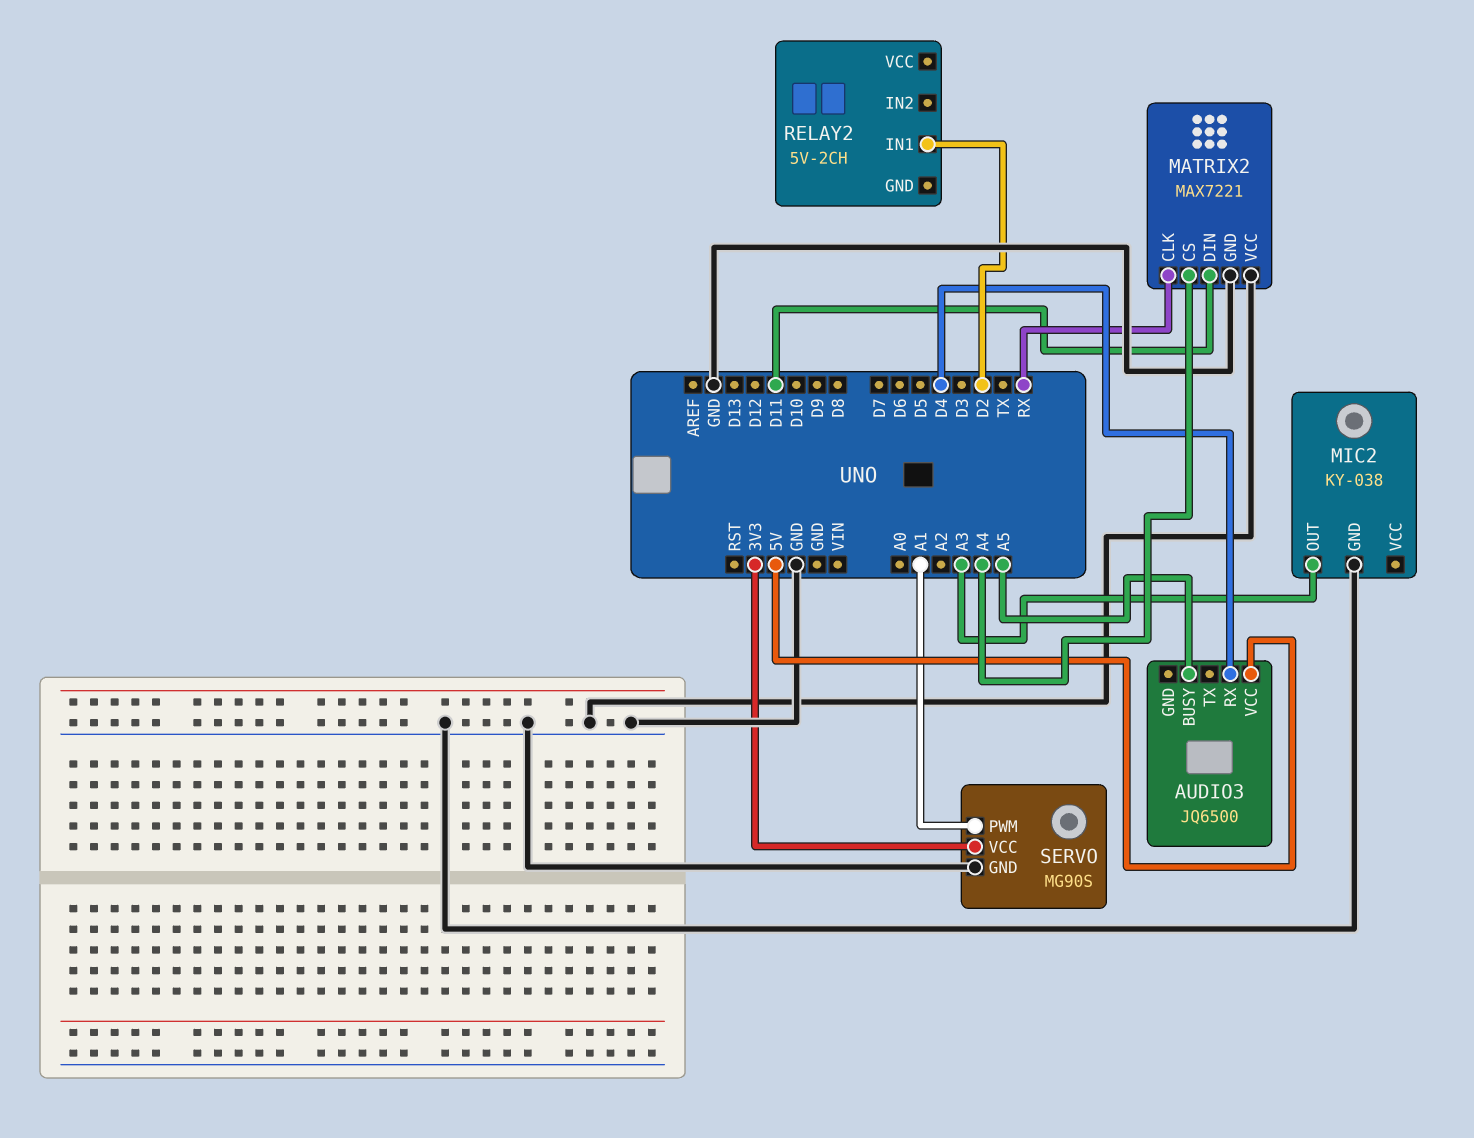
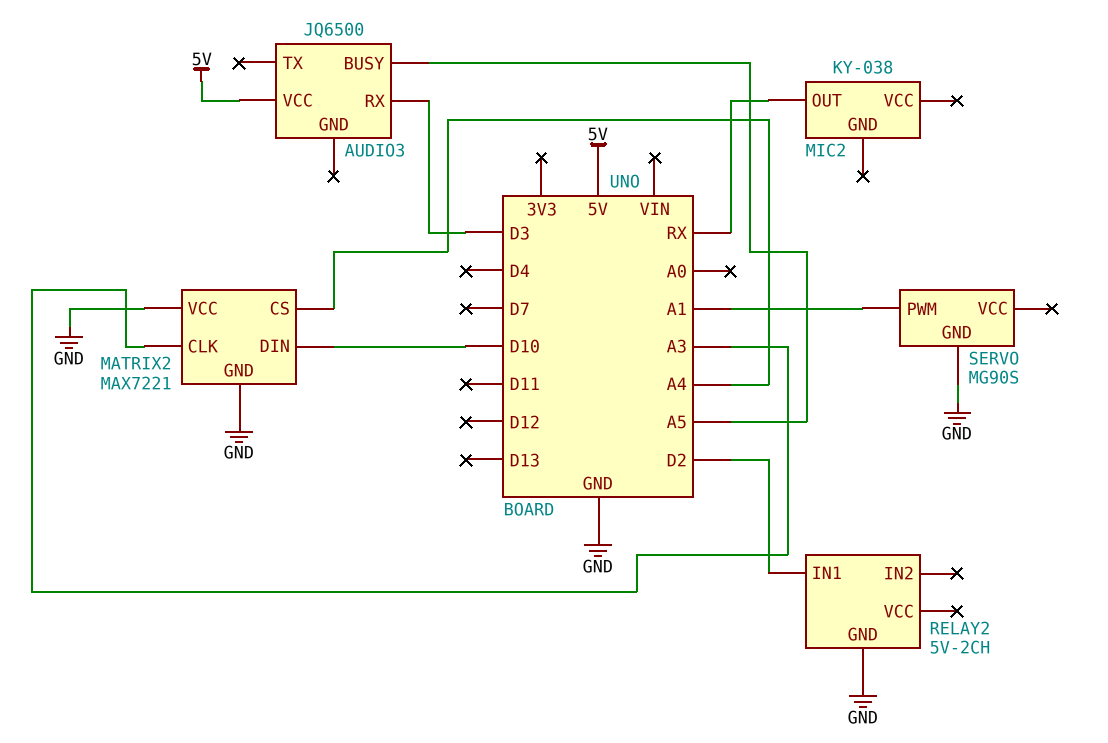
AUDIO3 pin RX: D4 -> D3
MATRIX2 pin CLK: RX -> A3
MATRIX2 pin DIN: D11 -> D10
MIC2 pin GND: GND -> none
MIC2 pin OUT: A3 -> RX
RELAY2 pin GND: none -> GND
SERVO pin VCC: 3V3 -> none

